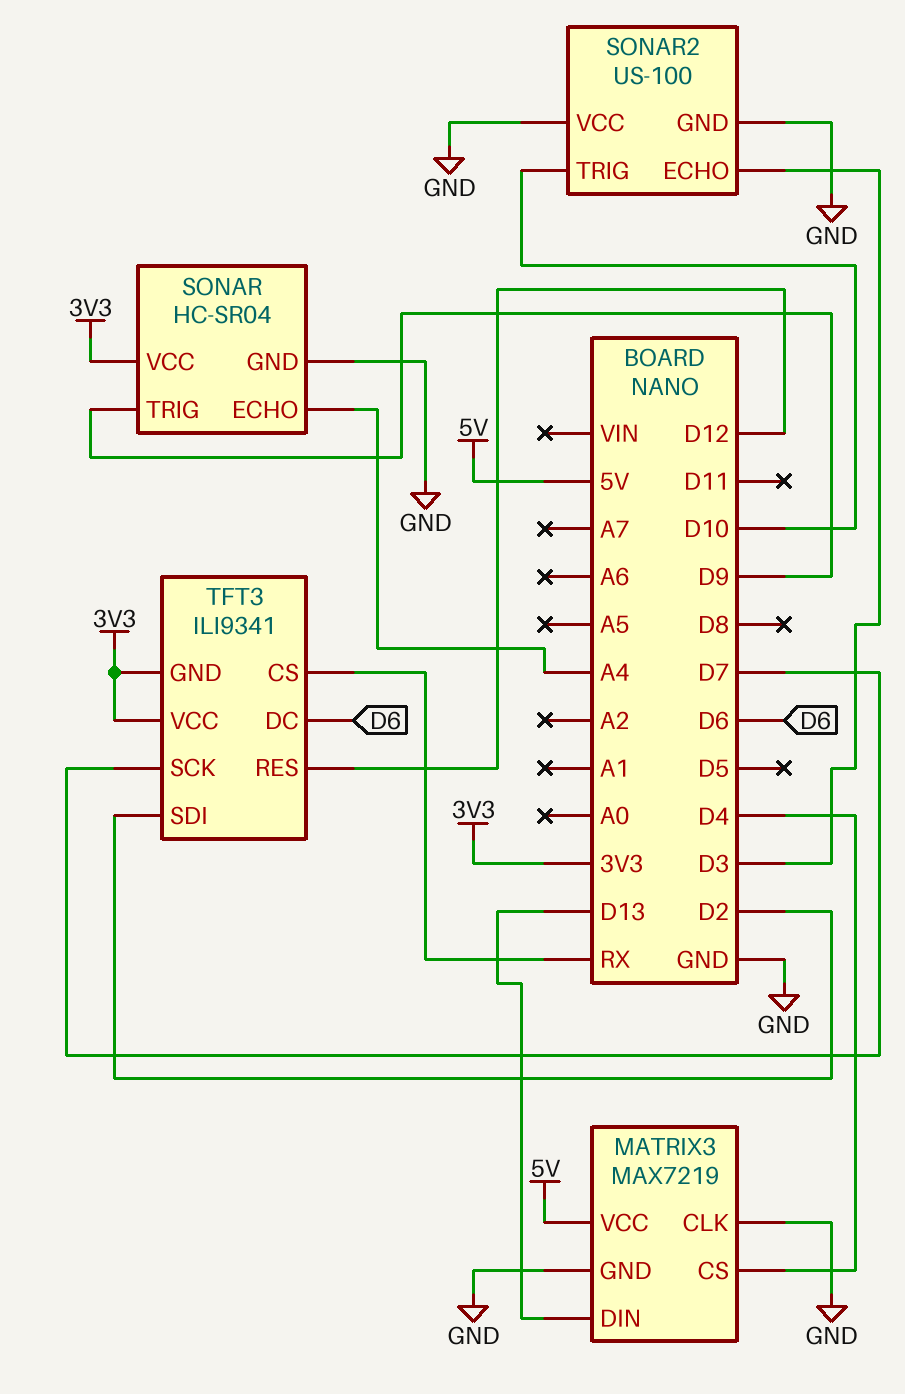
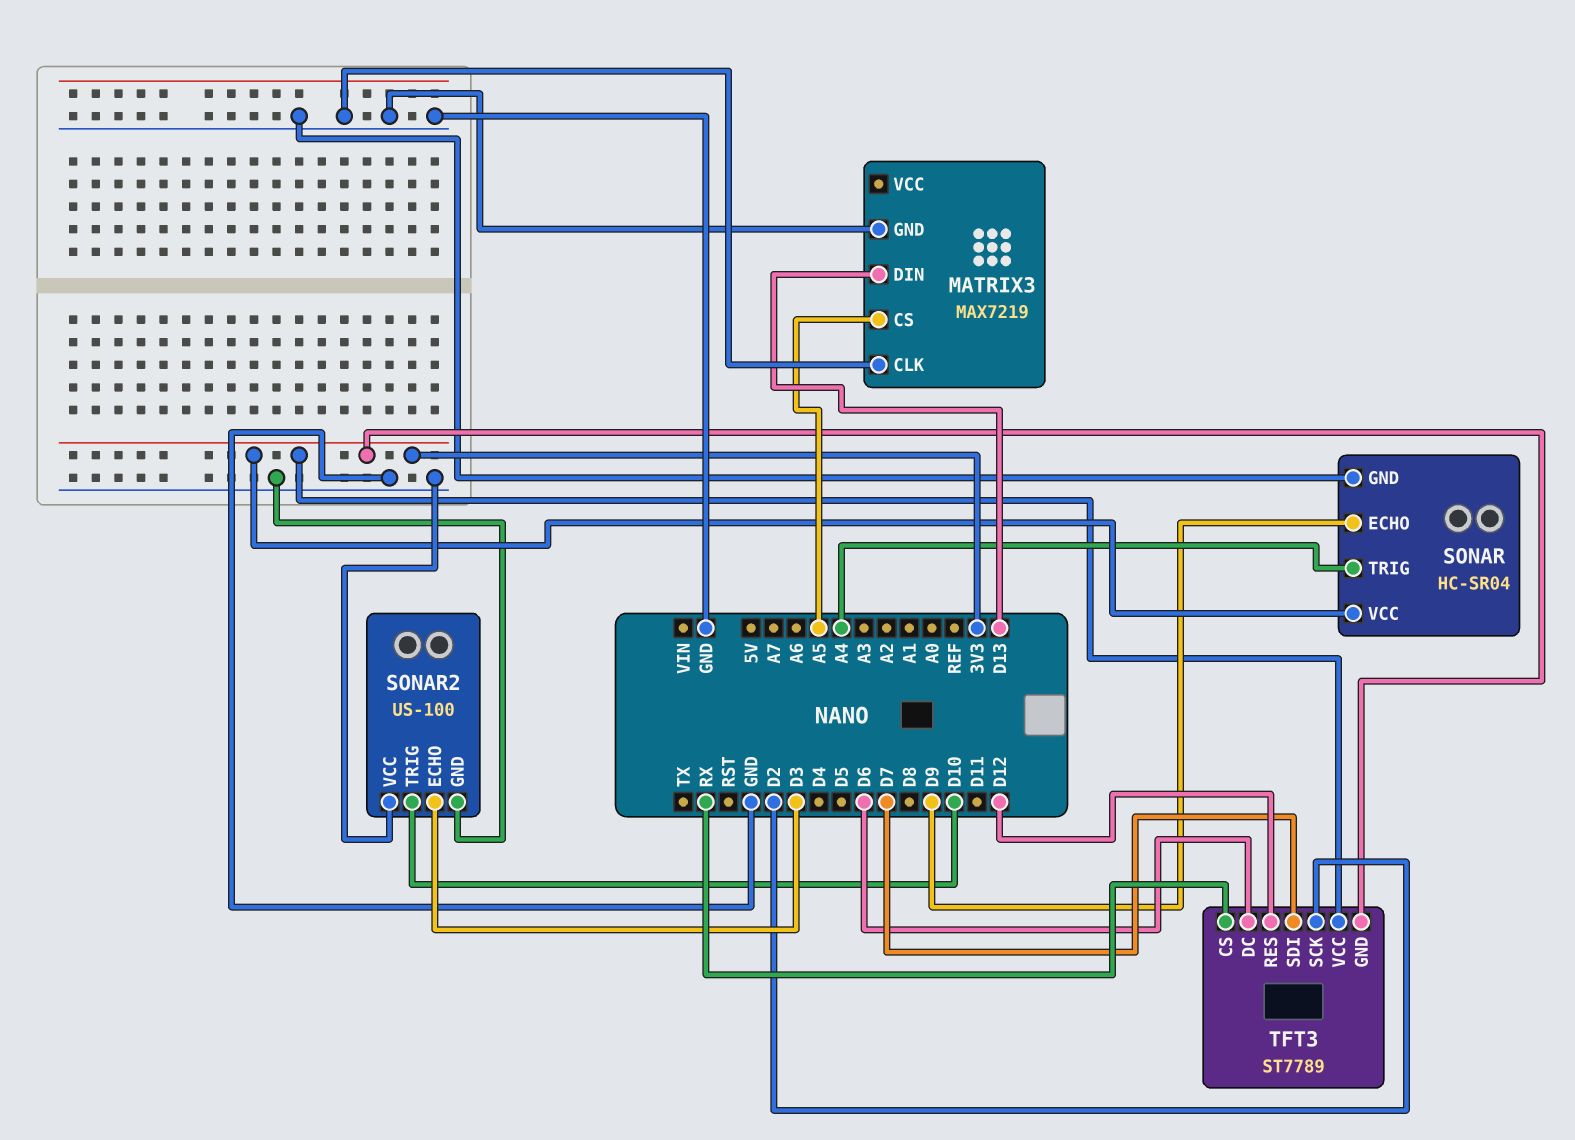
MATRIX3 pin CS: D4 -> A5
MATRIX3 pin VCC: 5V -> none
SONAR pin ECHO: A4 -> D9
SONAR pin TRIG: D9 -> A4
TFT3: ILI9341 -> ST7789
TFT3 pin SCK: D7 -> D2
TFT3 pin SDI: D2 -> D7

